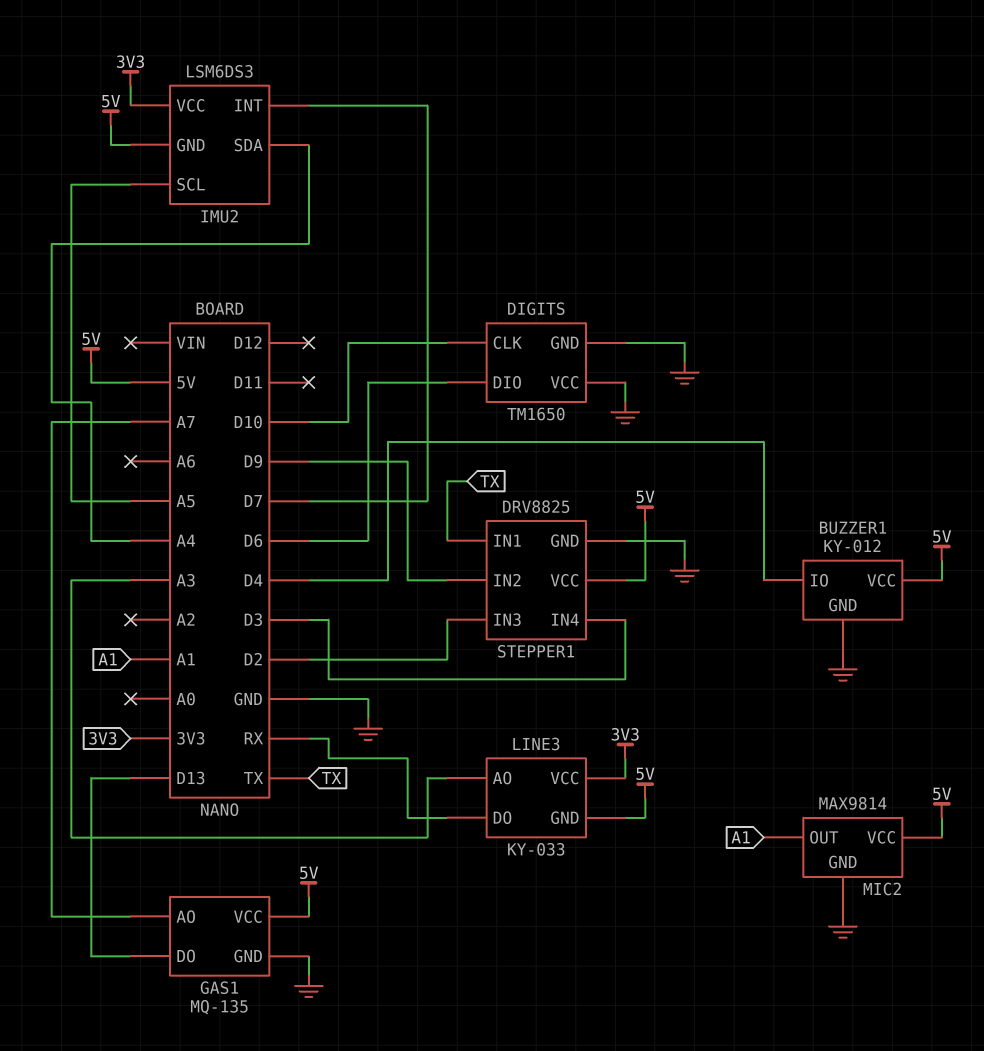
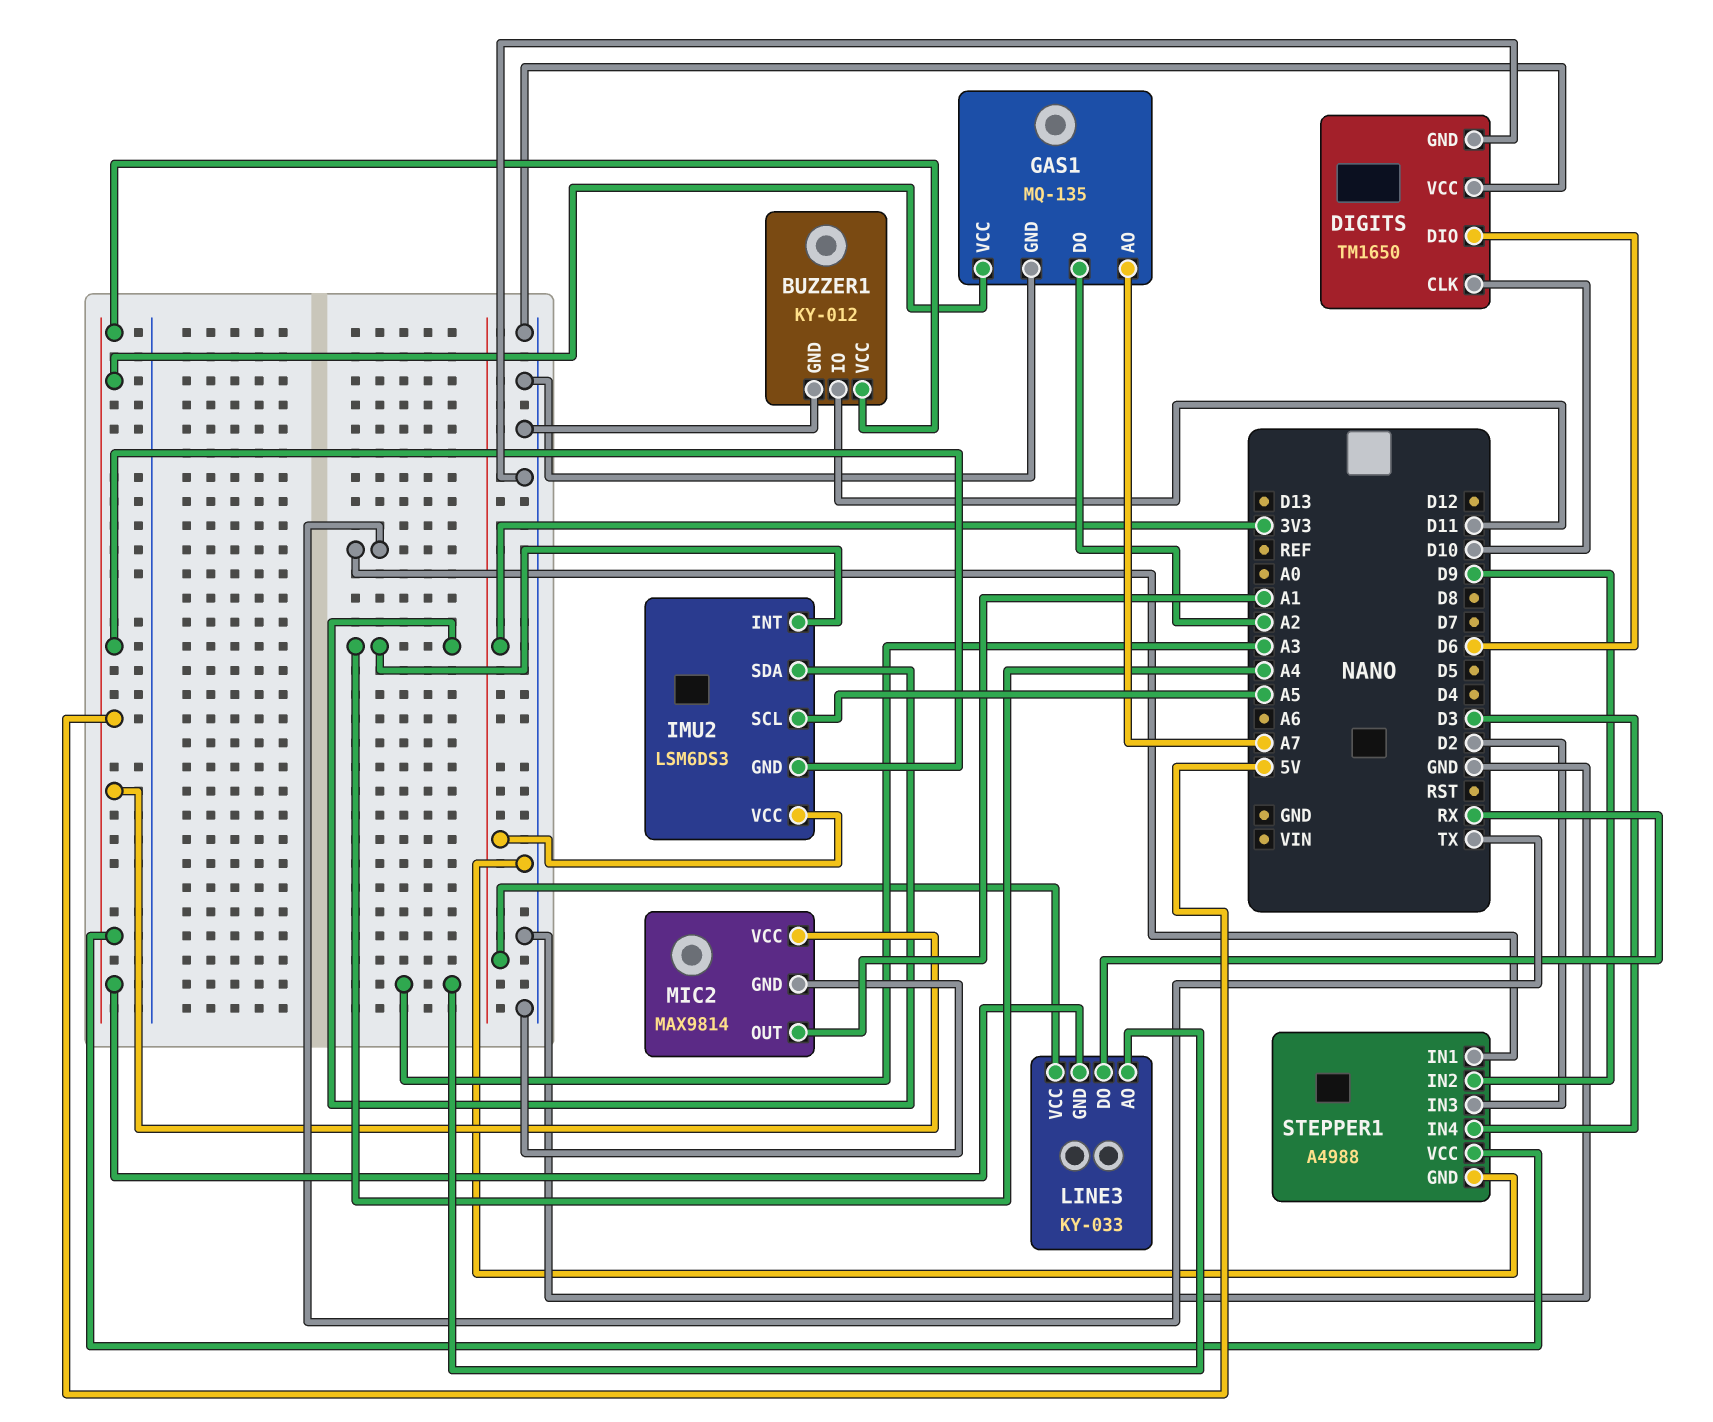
BUZZER1 pin IO: D4 -> D11
GAS1 pin DO: D13 -> A2
IMU2 pin INT: D7 -> A4
STEPPER1: DRV8825 -> A4988

